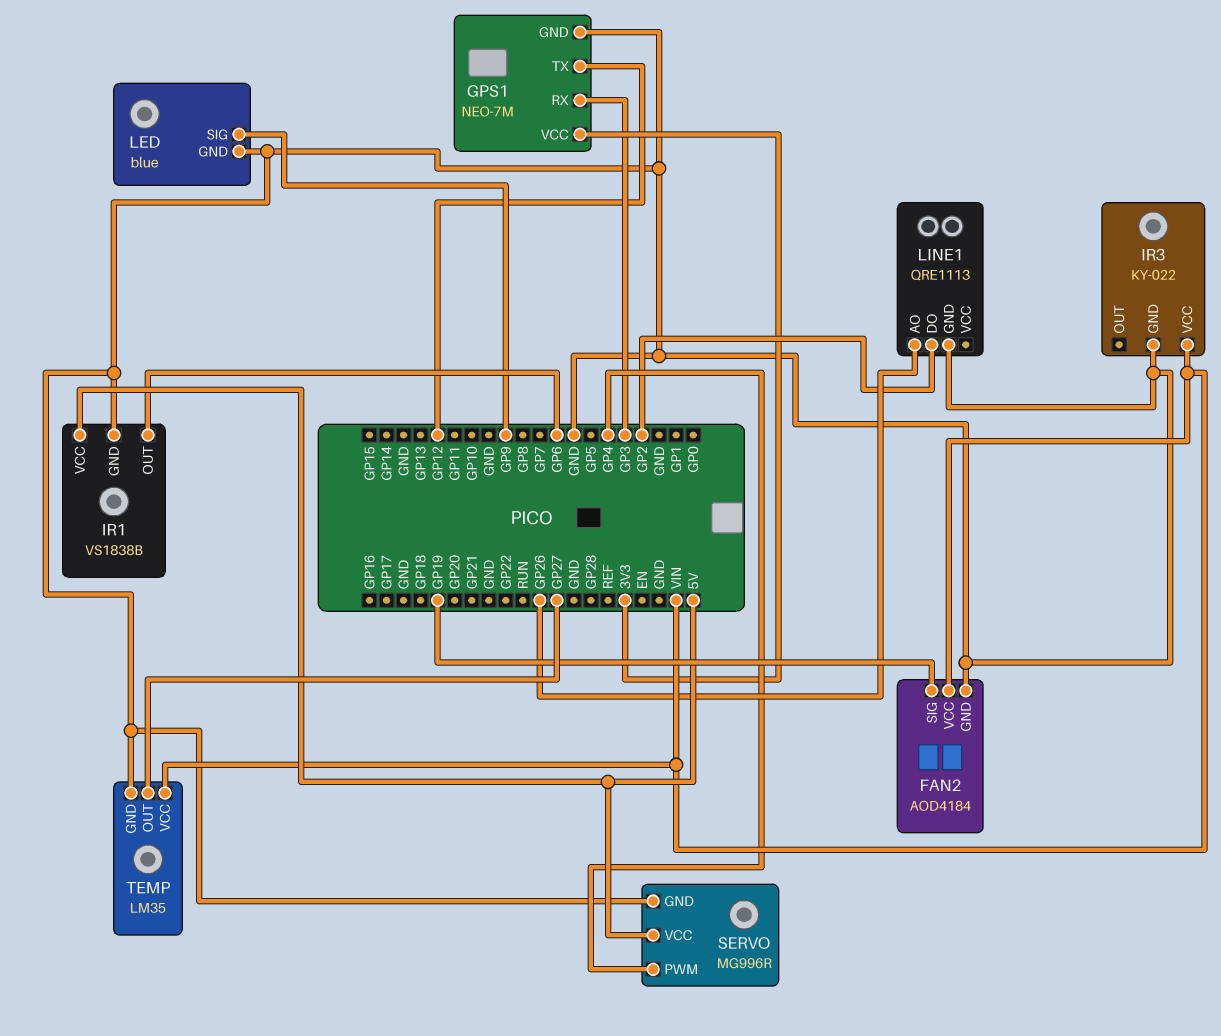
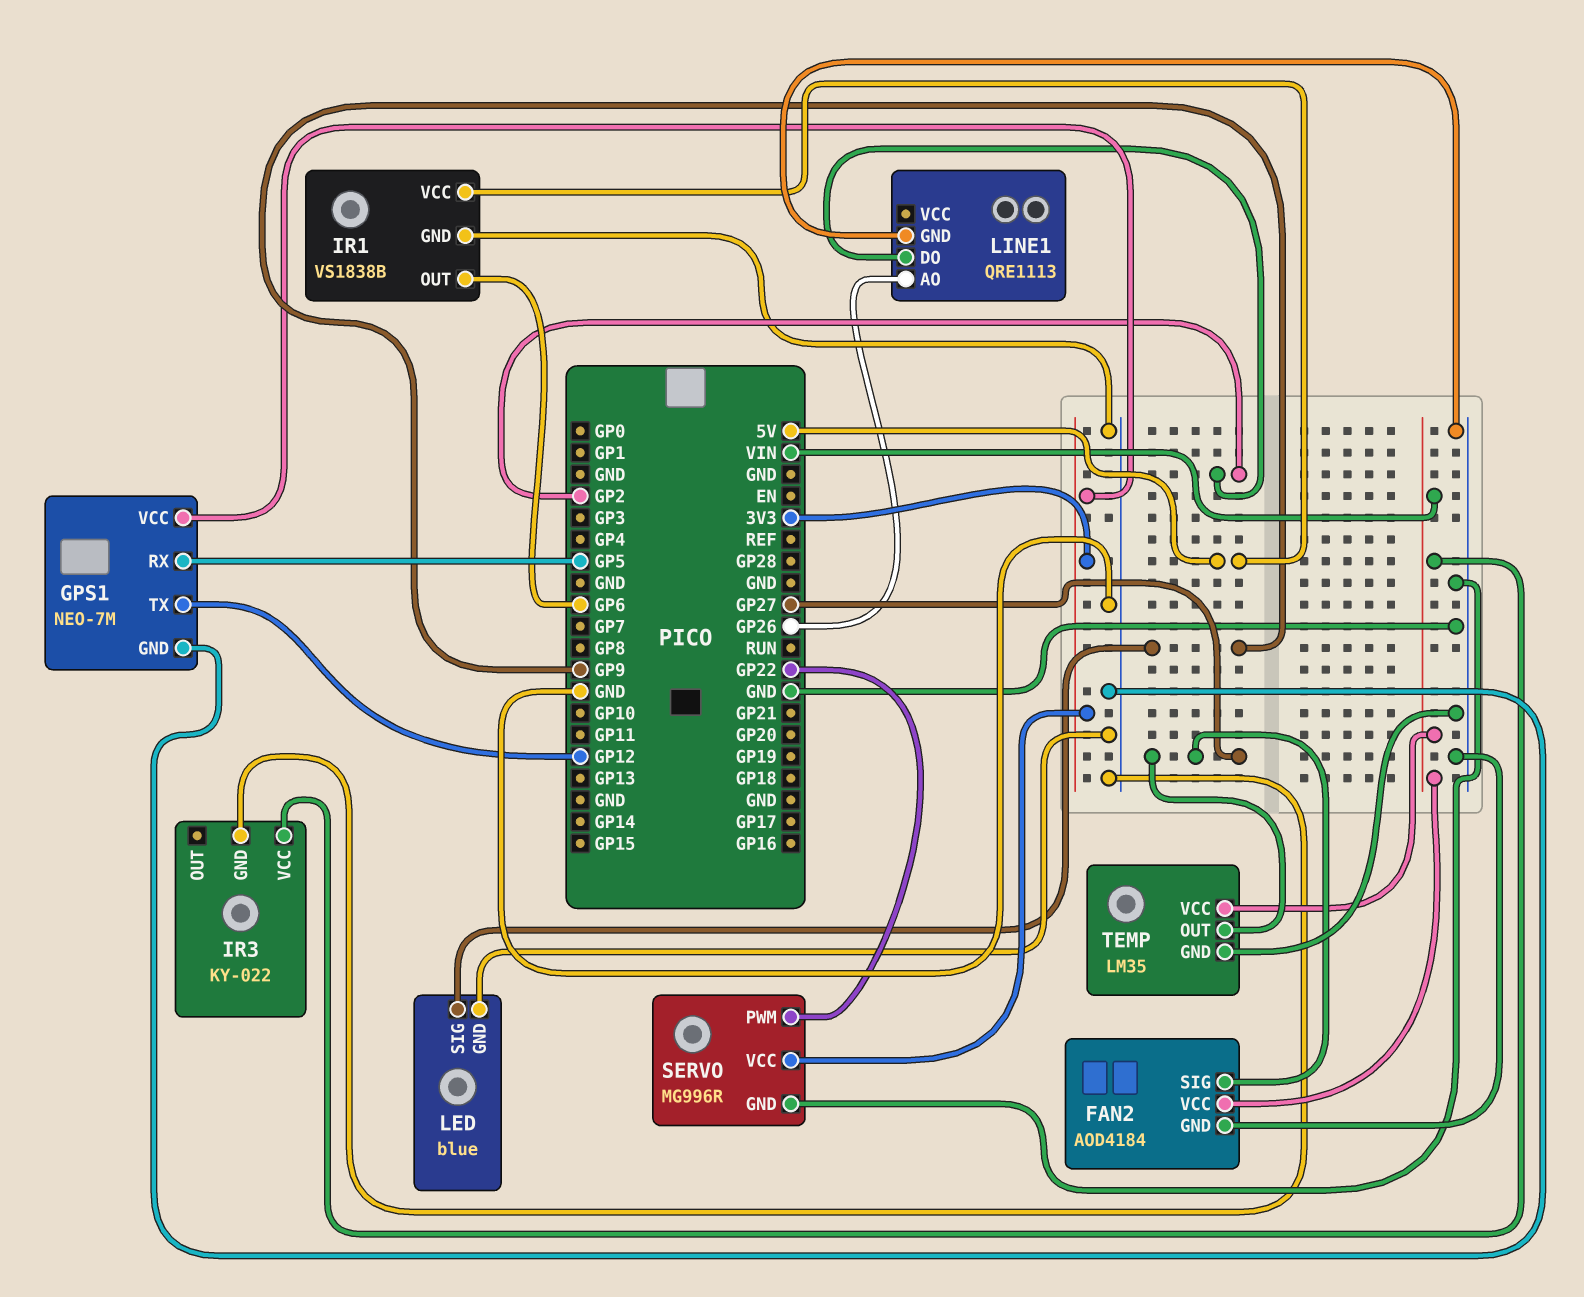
FAN2 pin SIG: GP19 -> GP27
GPS1 pin RX: GP3 -> GP5
SERVO pin PWM: GP4 -> GP22
SERVO pin VCC: 5V -> 3V3

